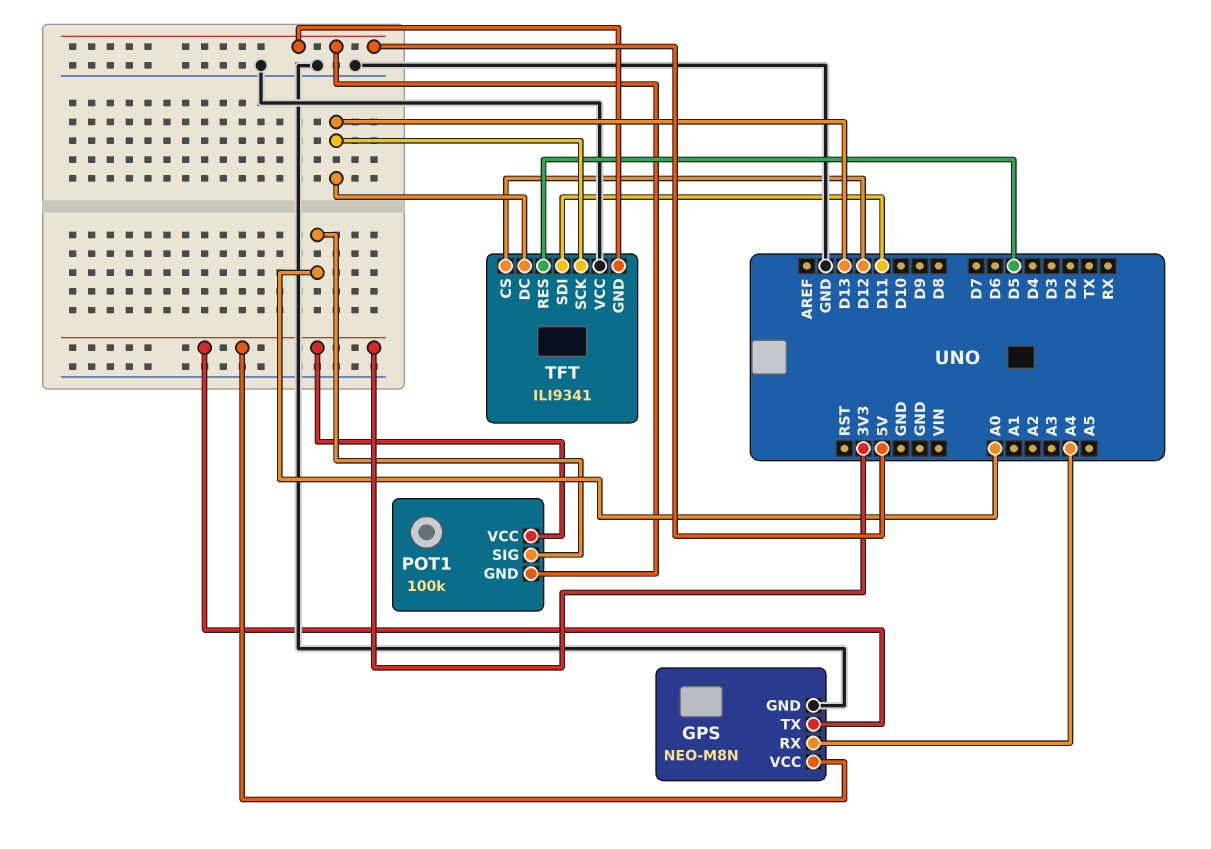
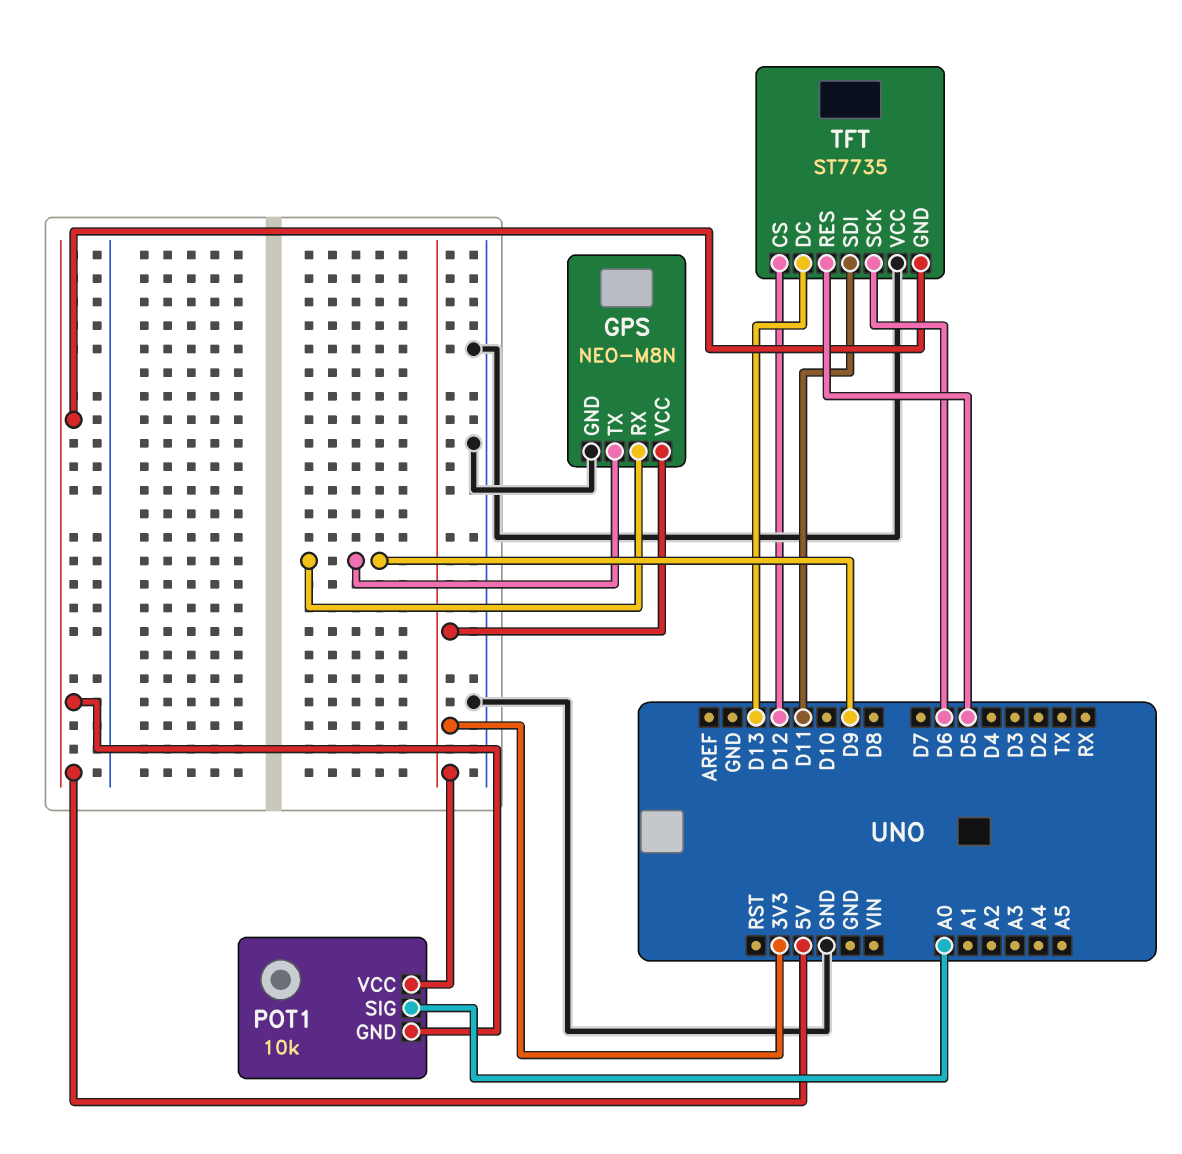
GPS pin RX: A4 -> D9
GPS pin TX: 3V3 -> D9
POT1: 100k -> 10k
TFT: ILI9341 -> ST7735
TFT pin SCK: D13 -> D6

